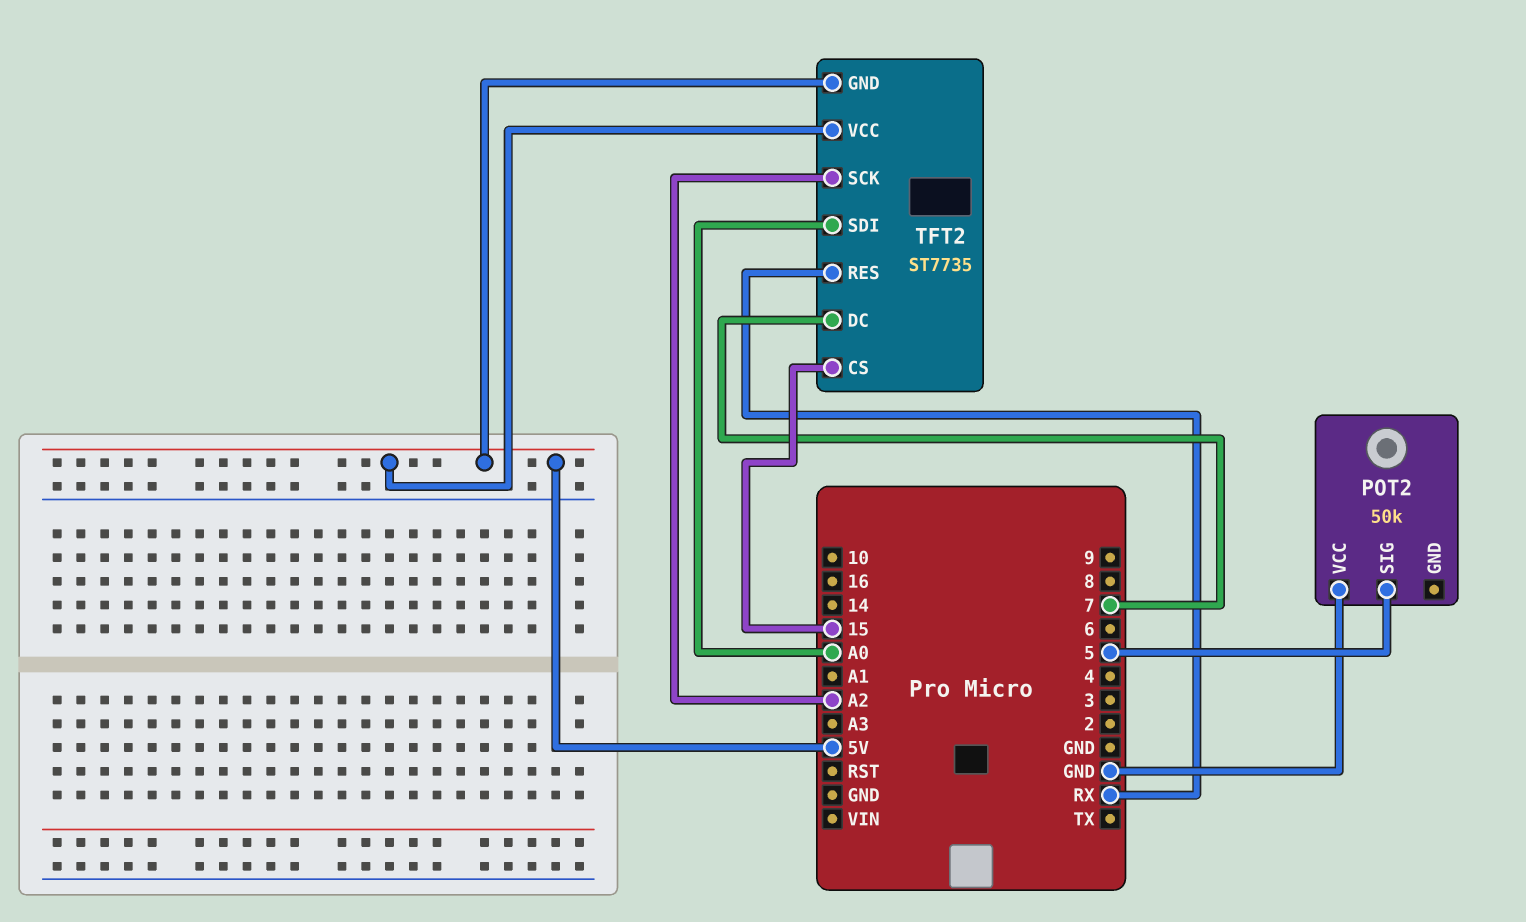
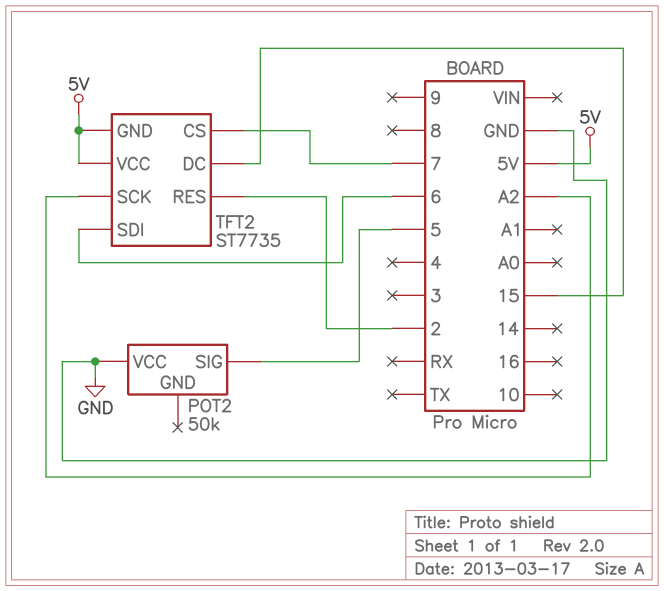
TFT2 pin CS: 15 -> 7
TFT2 pin DC: 7 -> 15
TFT2 pin RES: RX -> 2
TFT2 pin SDI: A0 -> 6

